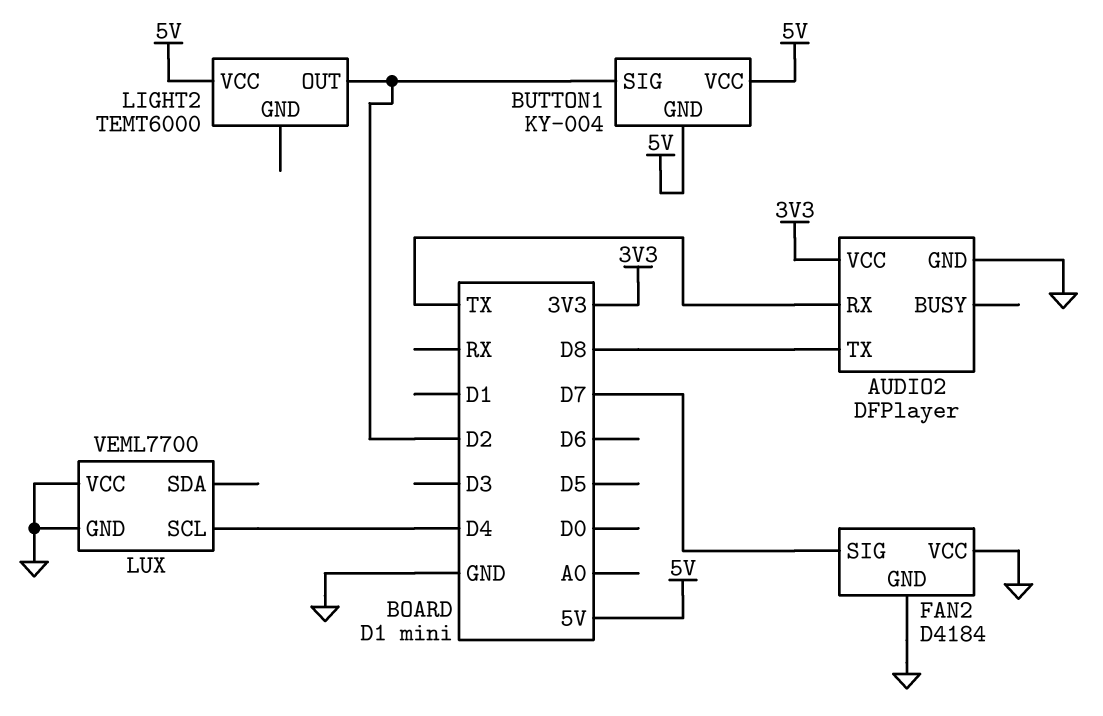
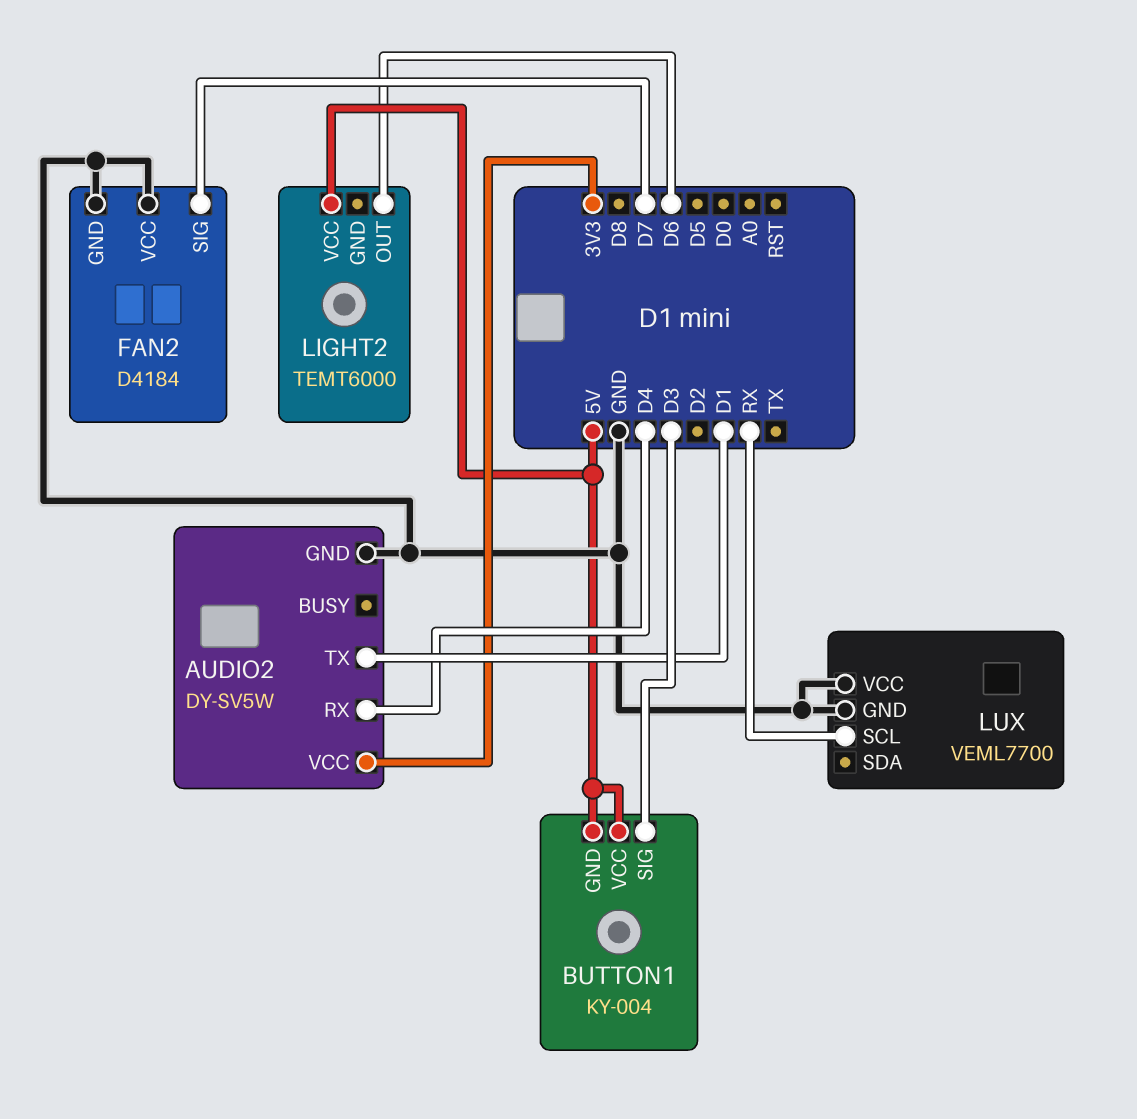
AUDIO2: DFPlayer -> DY-SV5W
AUDIO2 pin RX: TX -> D4
AUDIO2 pin TX: D8 -> D1
BUTTON1 pin SIG: D2 -> D3
LIGHT2 pin OUT: D2 -> D6
LUX pin SCL: D4 -> RX

